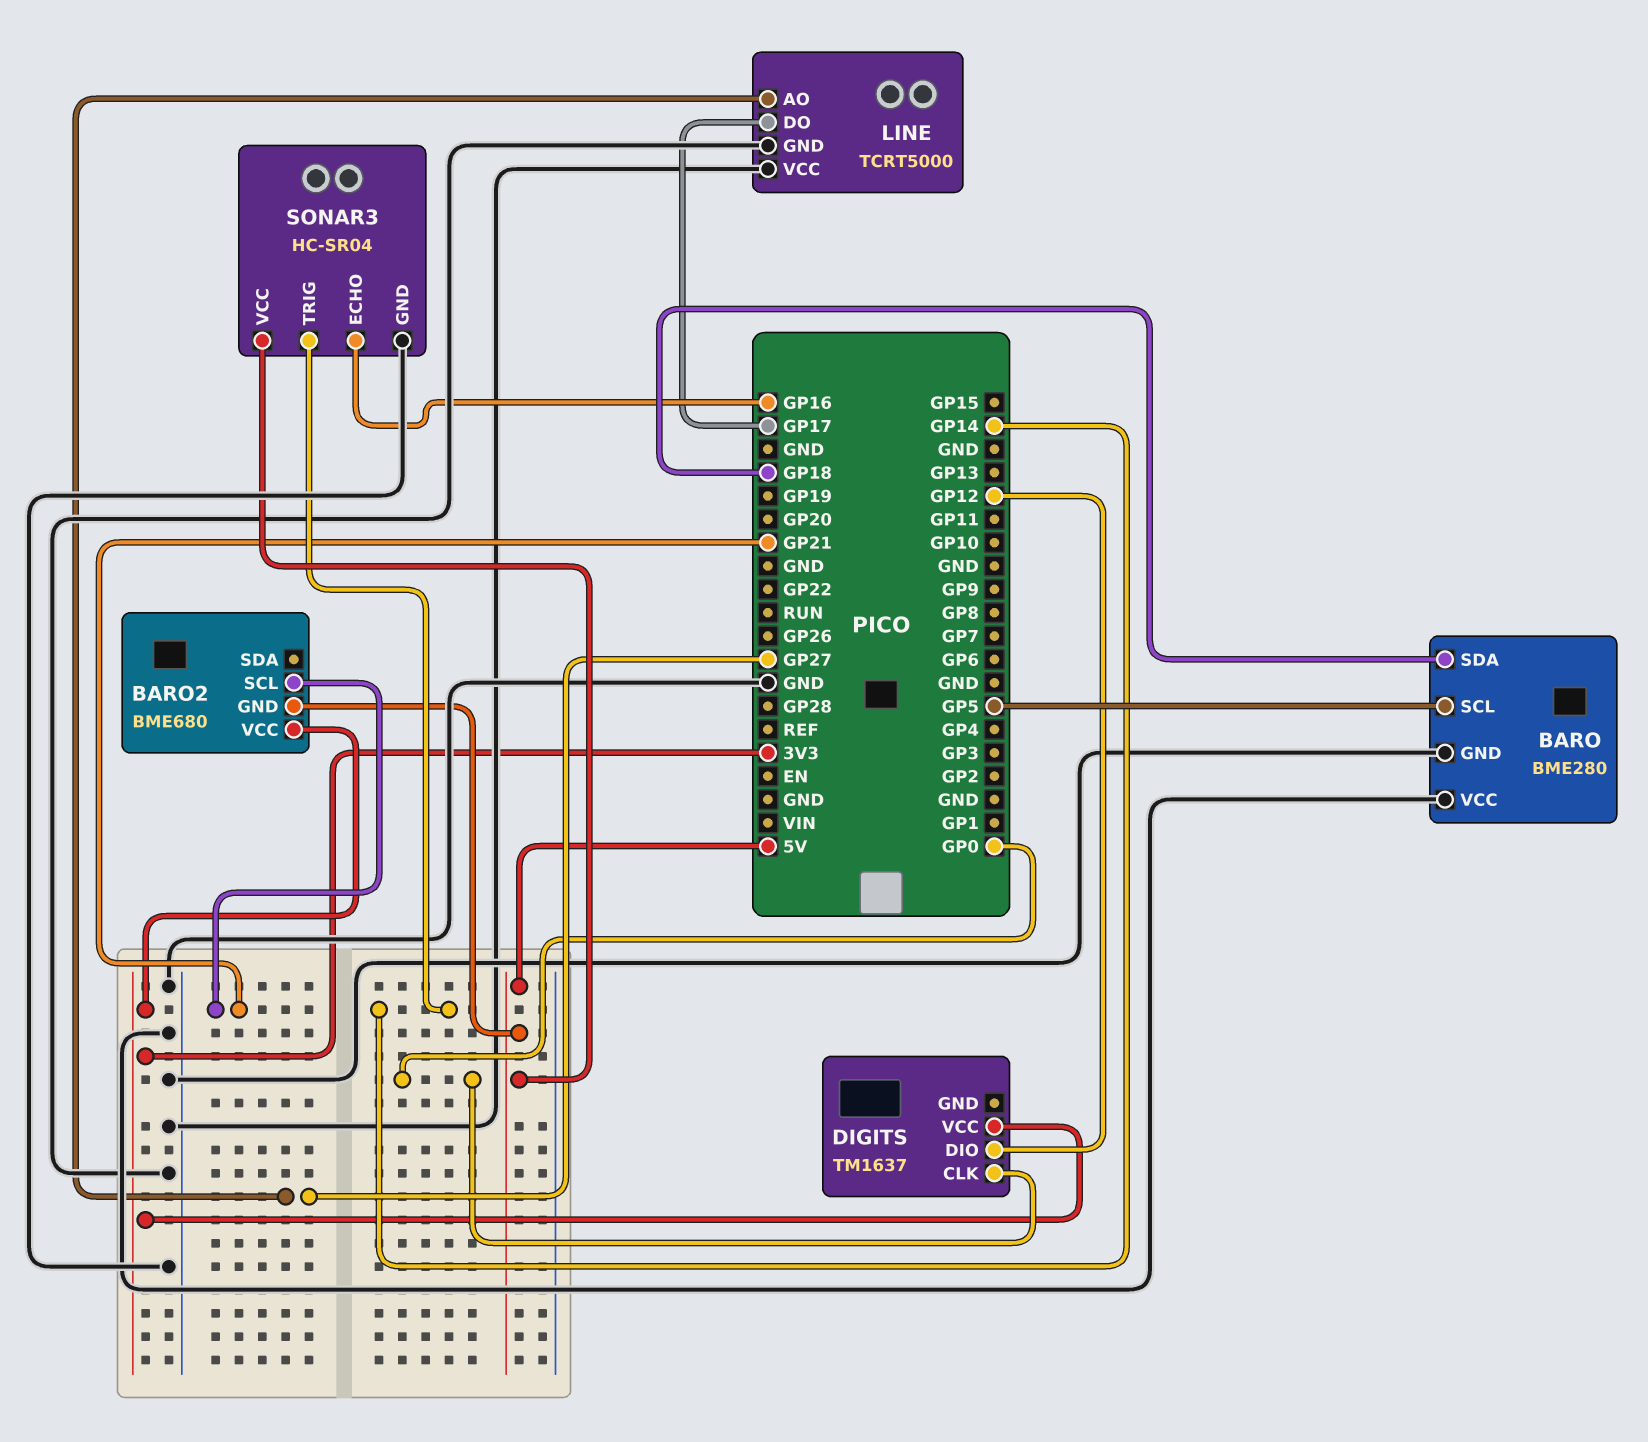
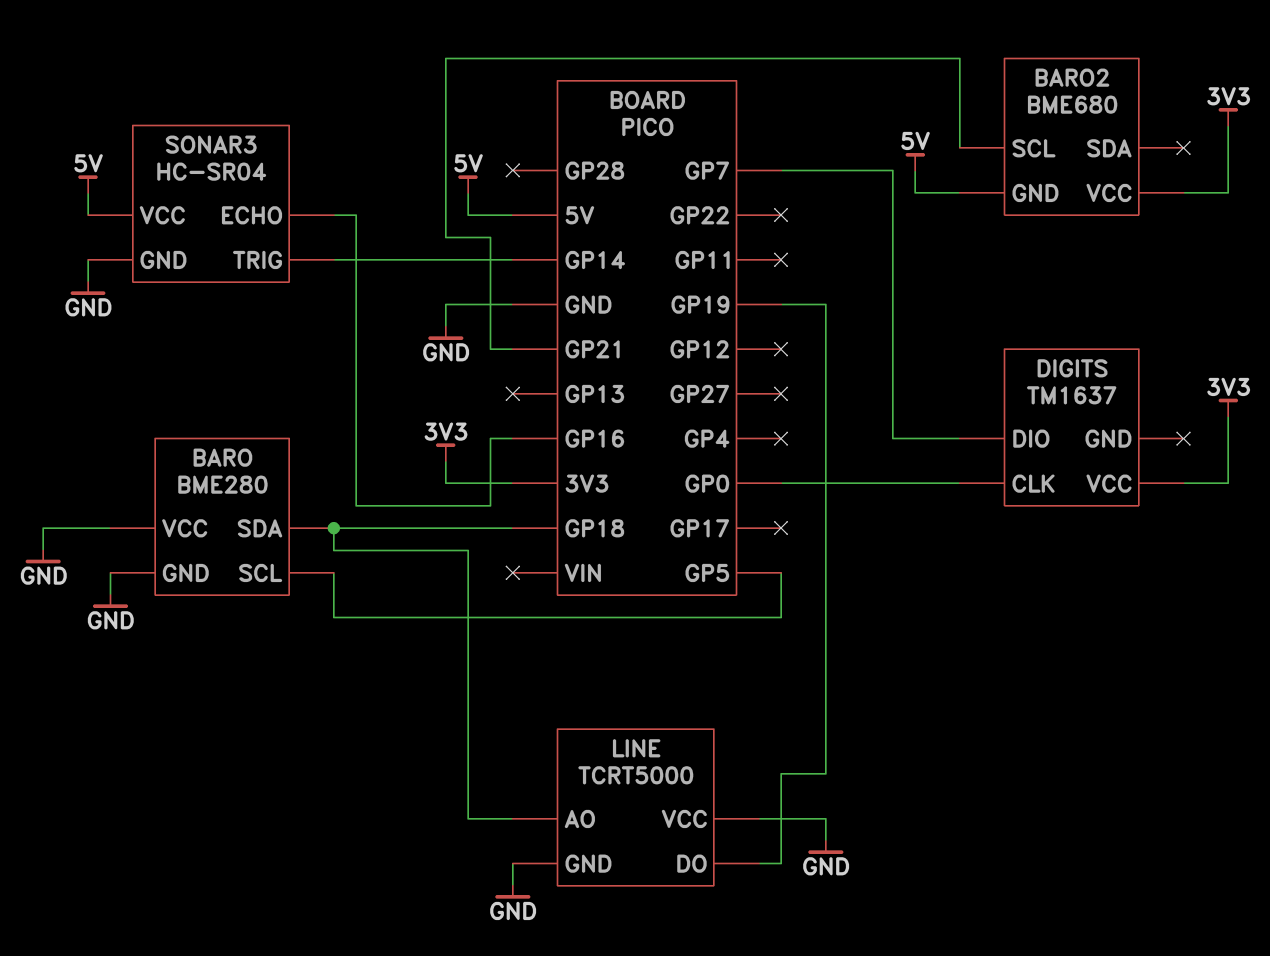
DIGITS pin DIO: GP12 -> GP7
LINE pin AO: GP27 -> GP18
LINE pin DO: GP17 -> GP19

